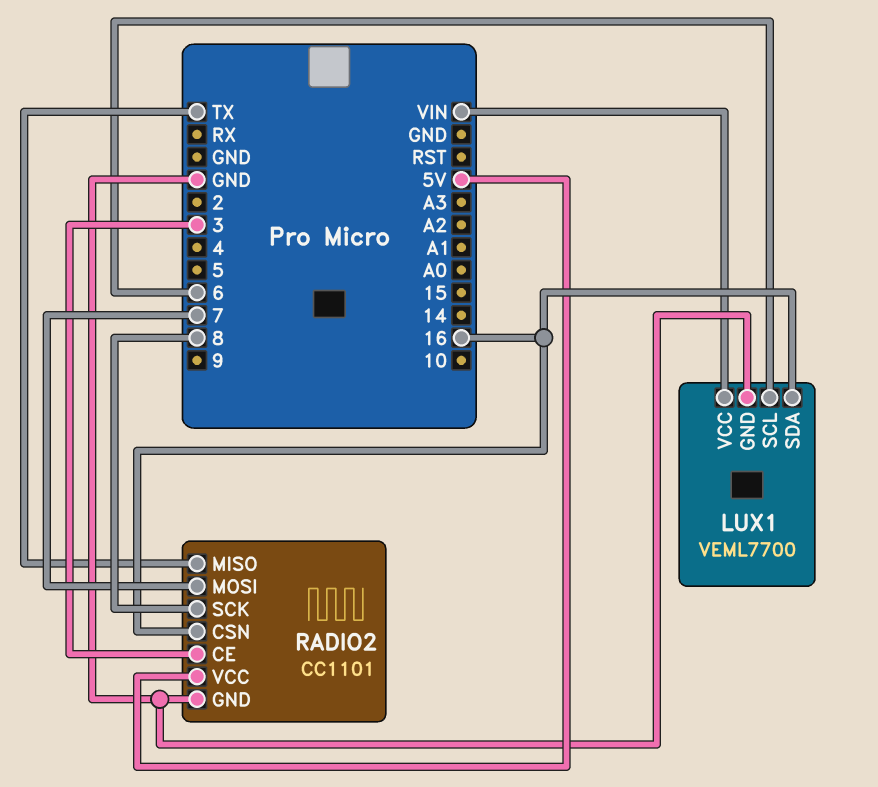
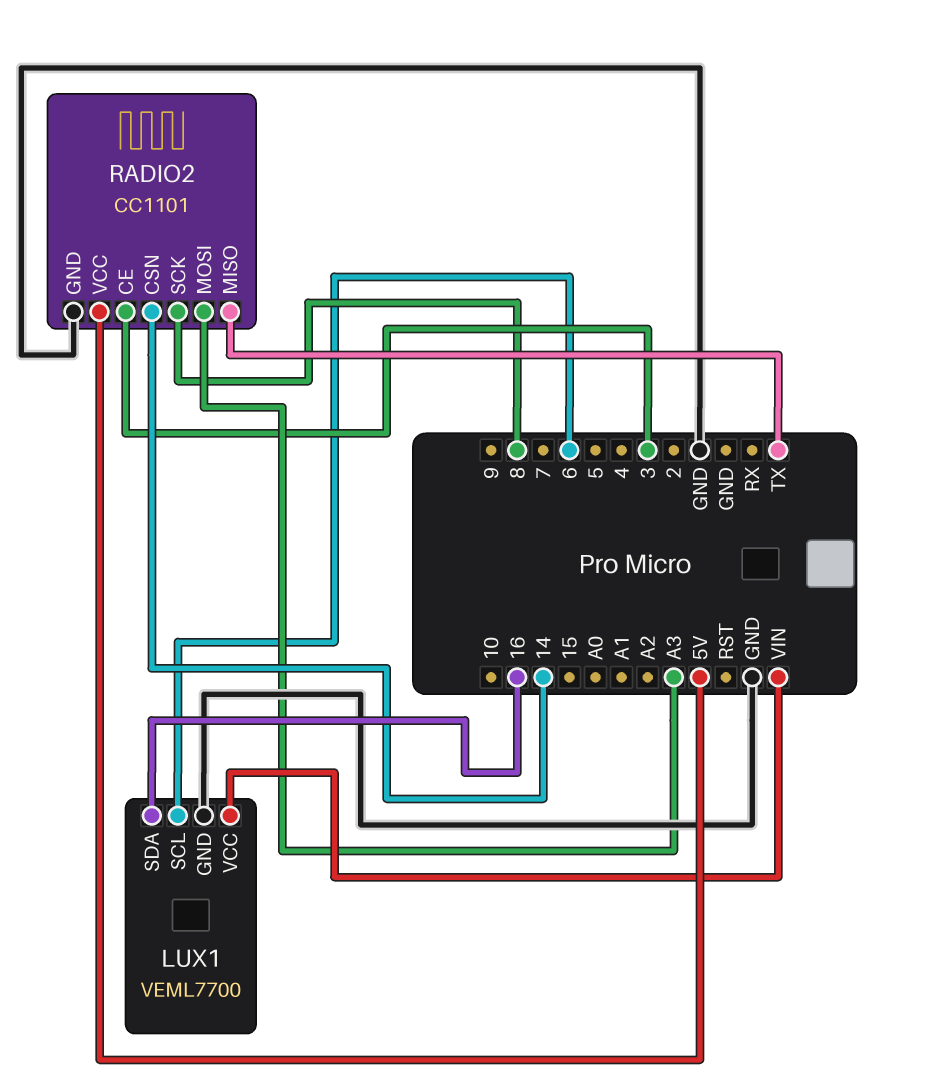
RADIO2 pin CSN: 16 -> 14
RADIO2 pin MOSI: 7 -> A3

